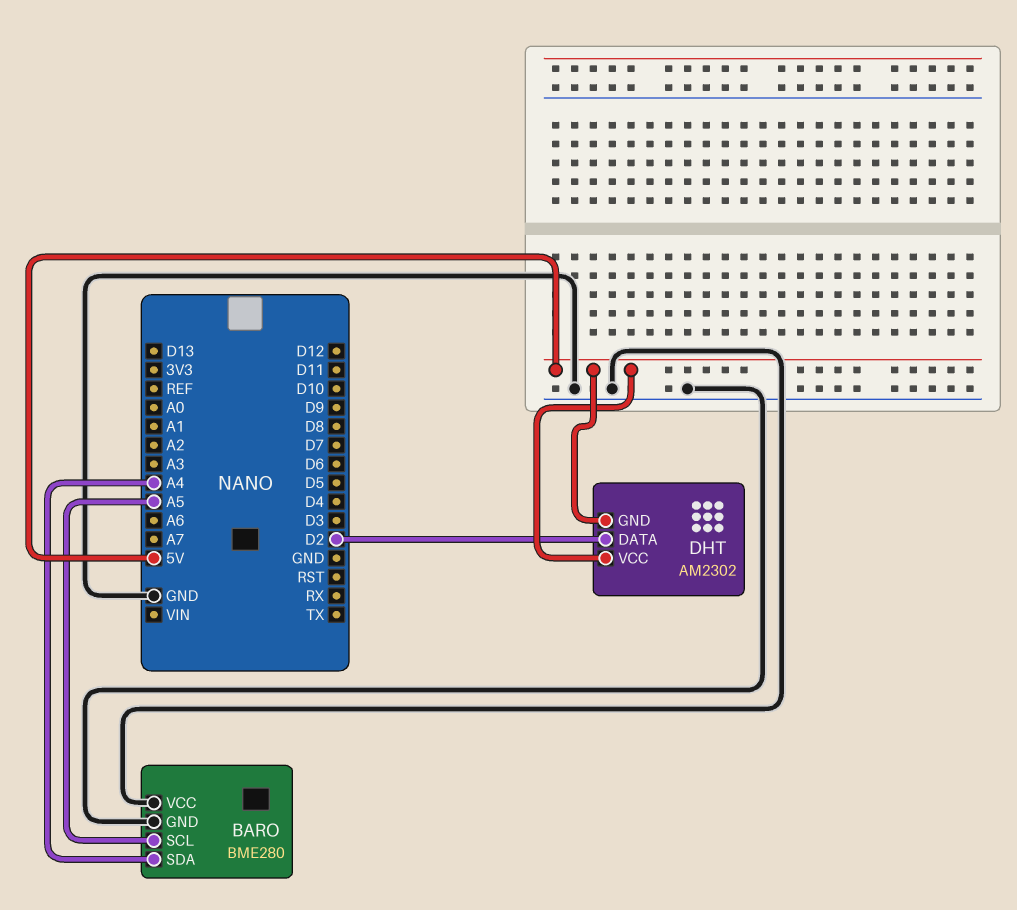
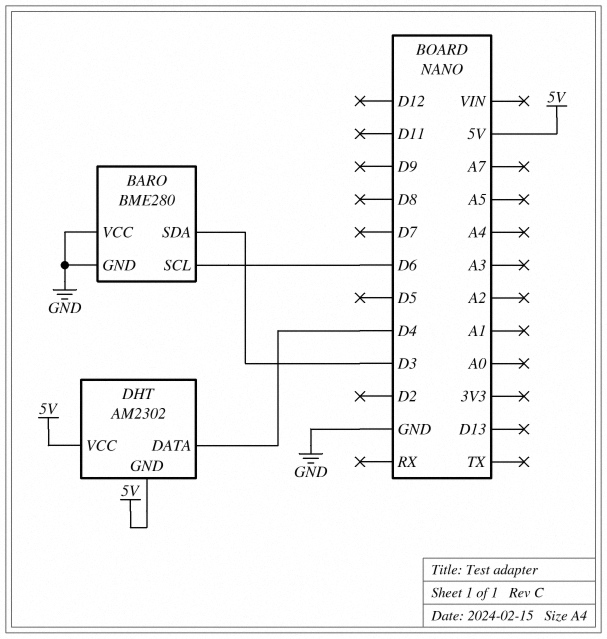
BARO pin SCL: A5 -> D6
BARO pin SDA: A4 -> D3
DHT pin DATA: D2 -> D4

